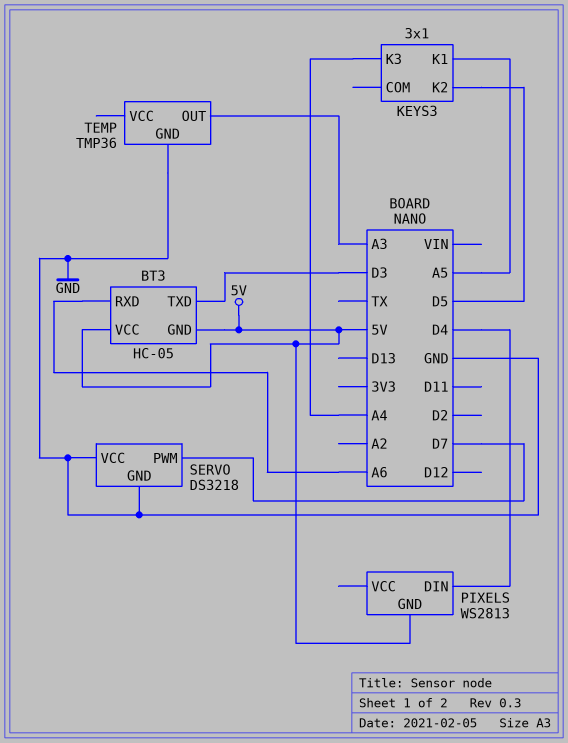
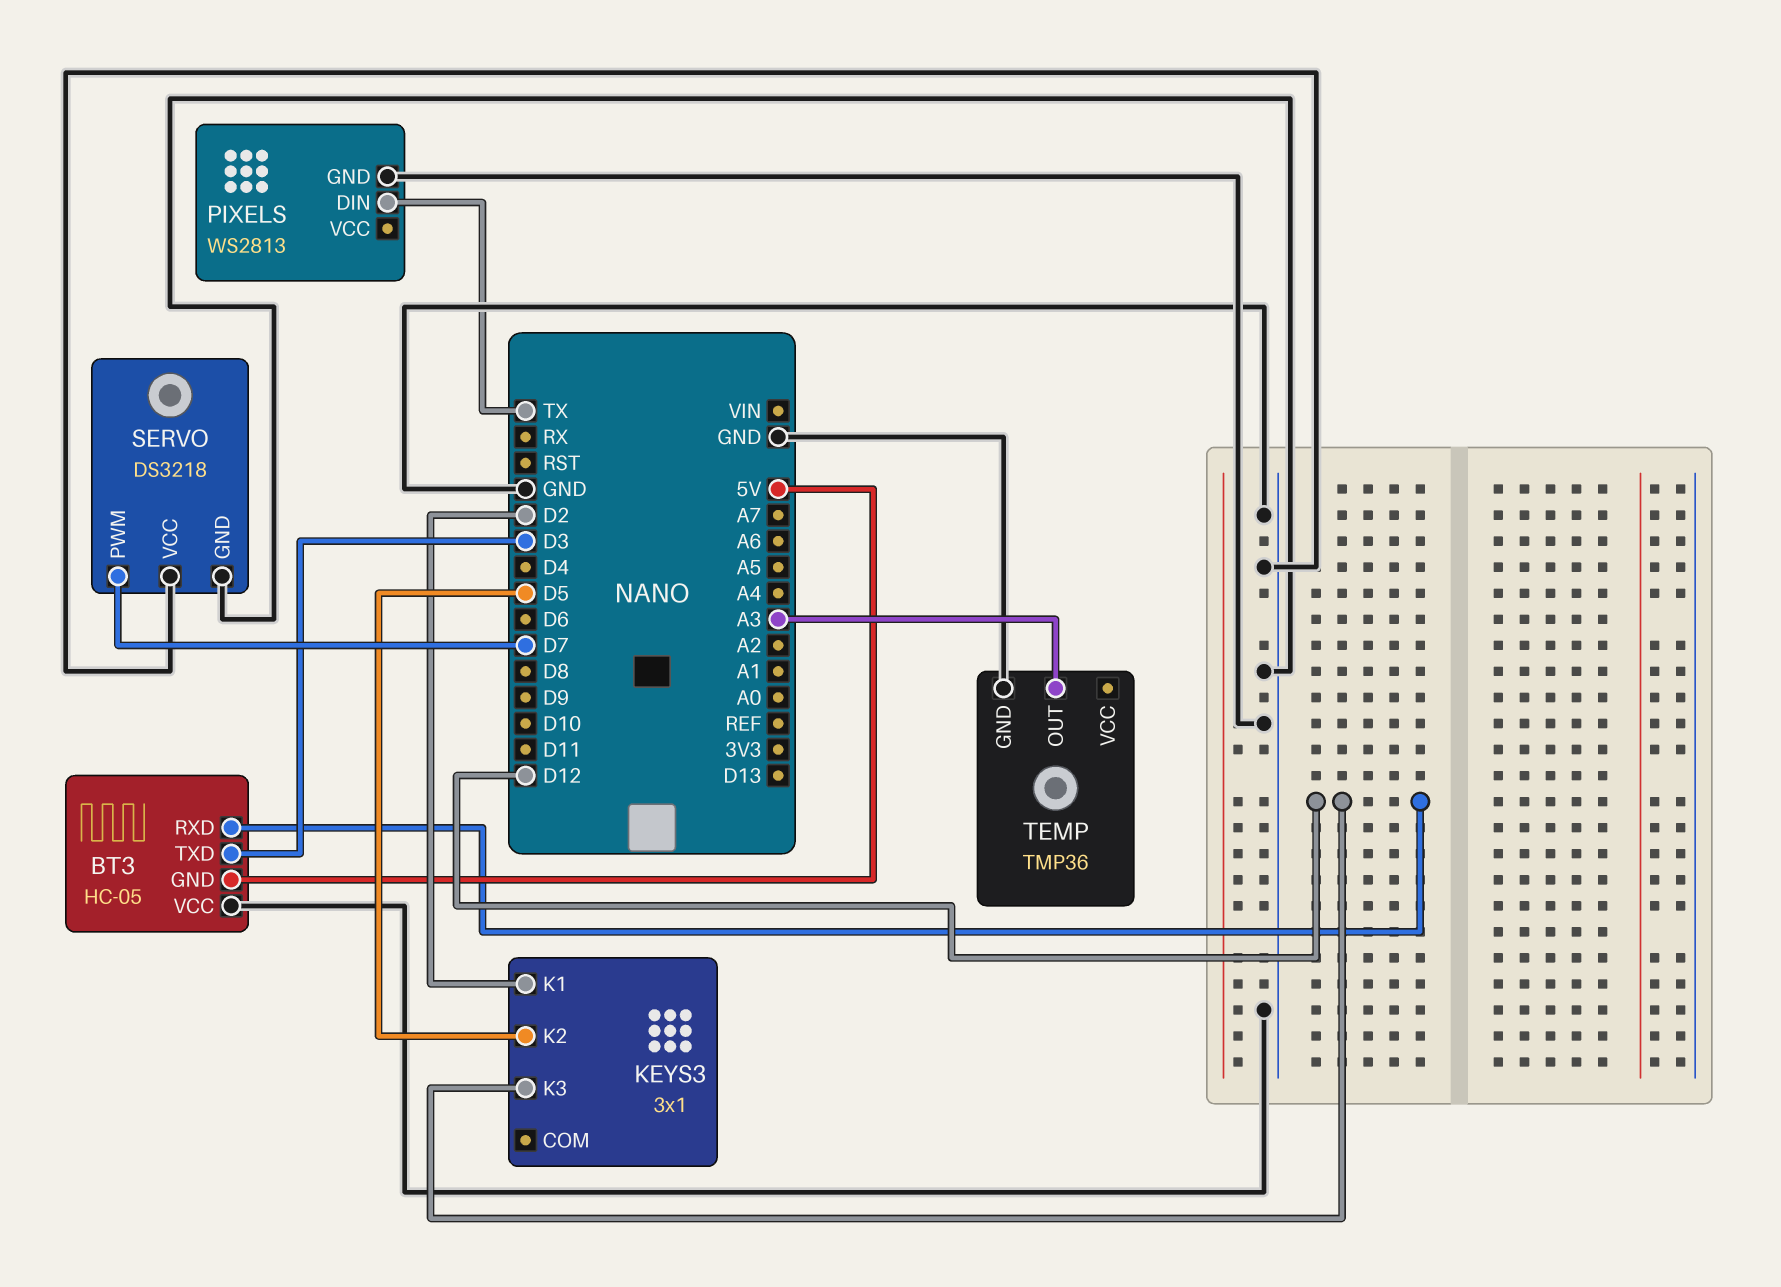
BT3 pin RXD: A6 -> D12
BT3 pin VCC: 5V -> GND
KEYS3 pin K1: A5 -> D2
KEYS3 pin K3: A4 -> D12
PIXELS pin DIN: D4 -> TX
PIXELS pin GND: 5V -> GND

